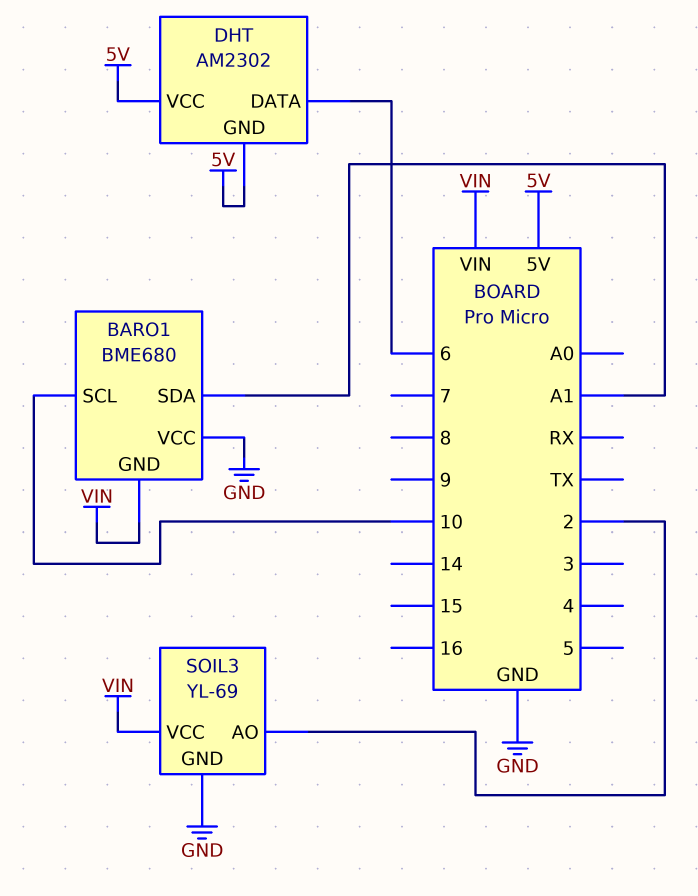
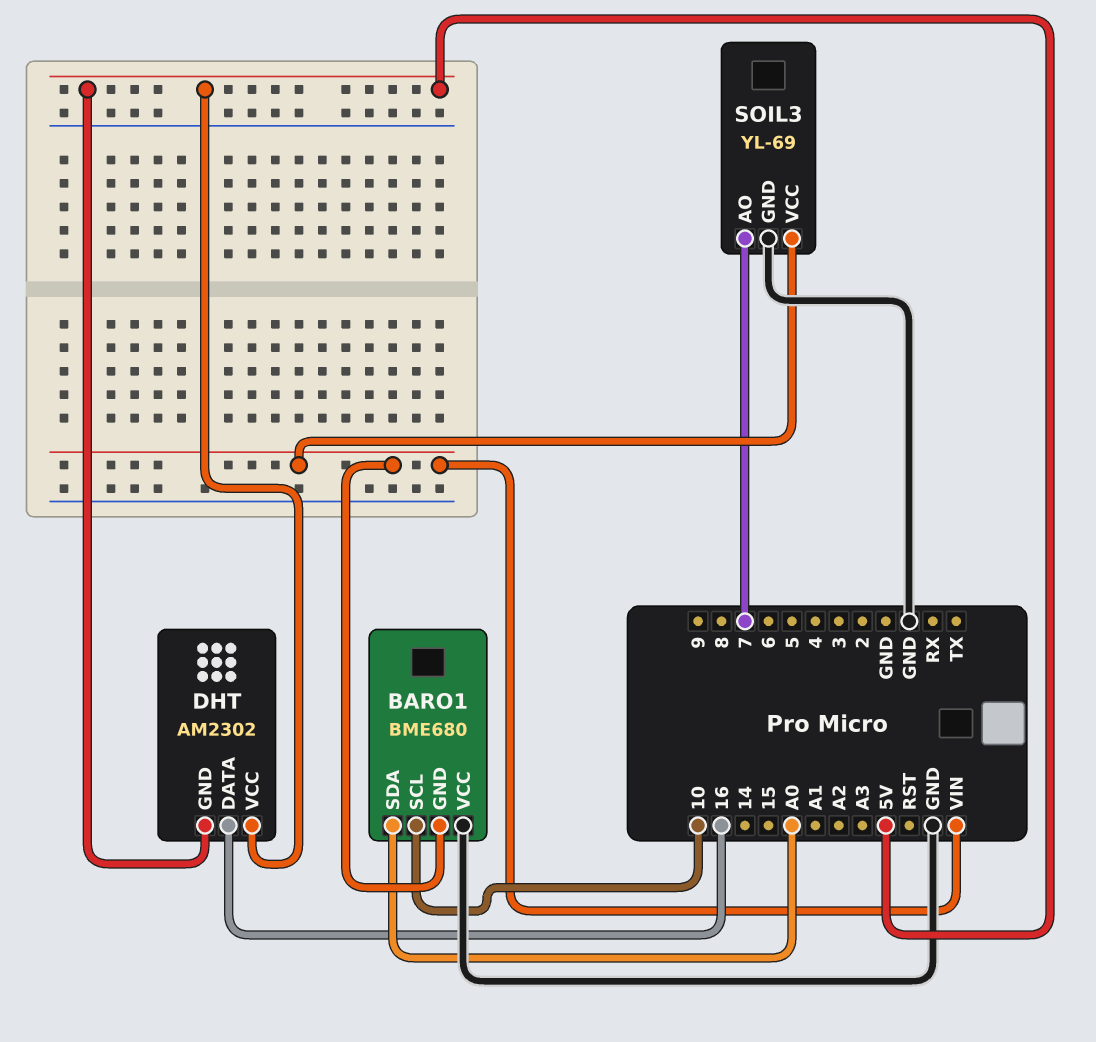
BARO1 pin SDA: A1 -> A0
DHT pin DATA: 6 -> 16
SOIL3 pin AO: 2 -> 7

